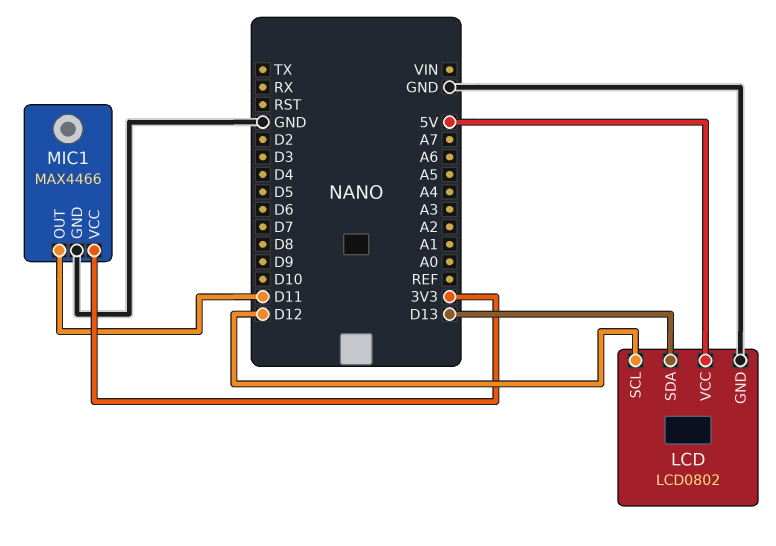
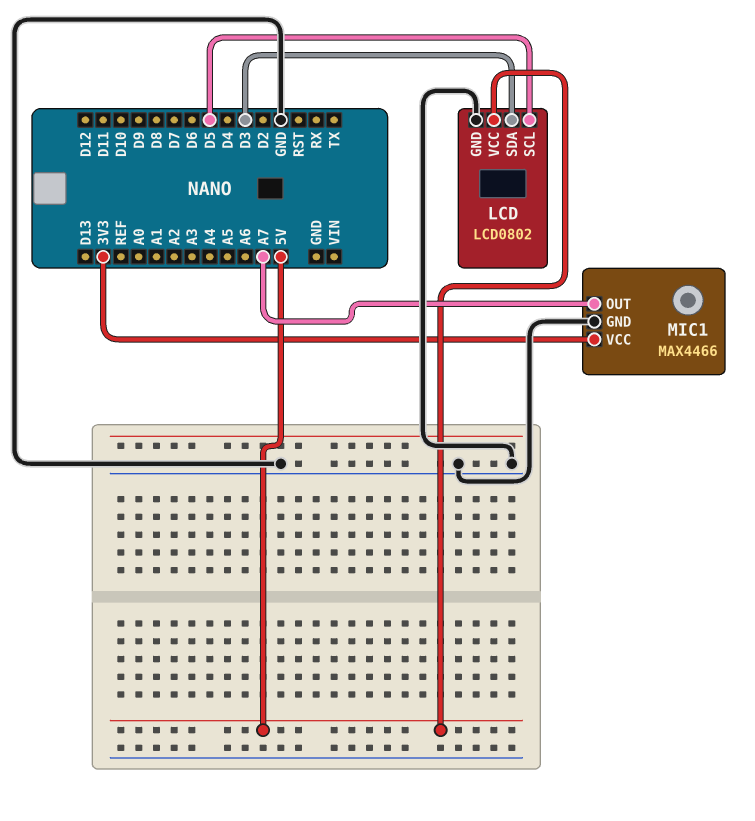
LCD pin SCL: D12 -> D5
LCD pin SDA: D13 -> D3
MIC1 pin OUT: D11 -> A7

